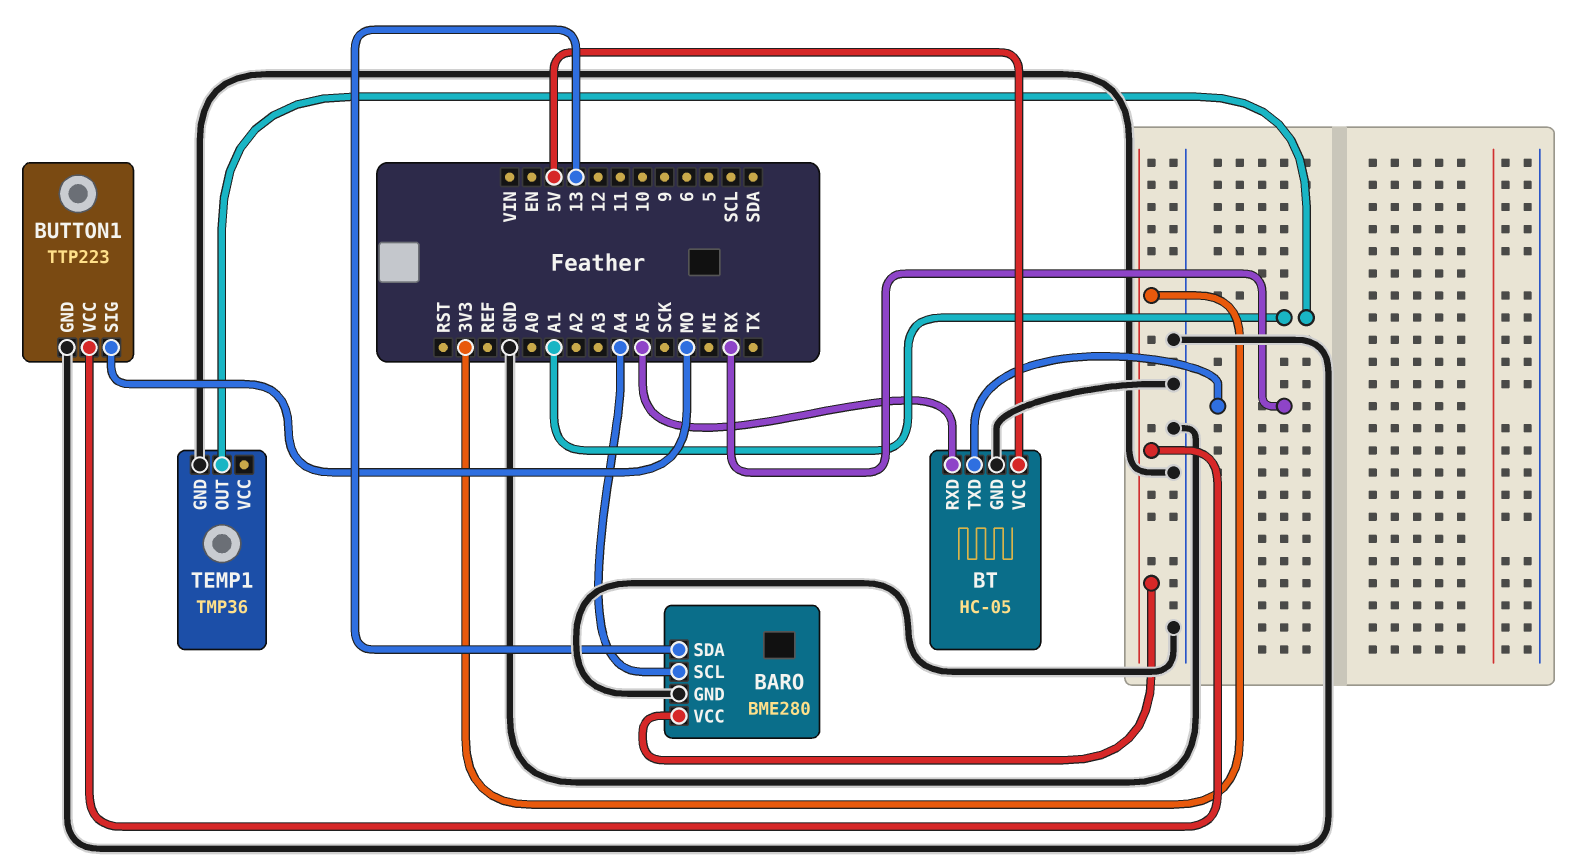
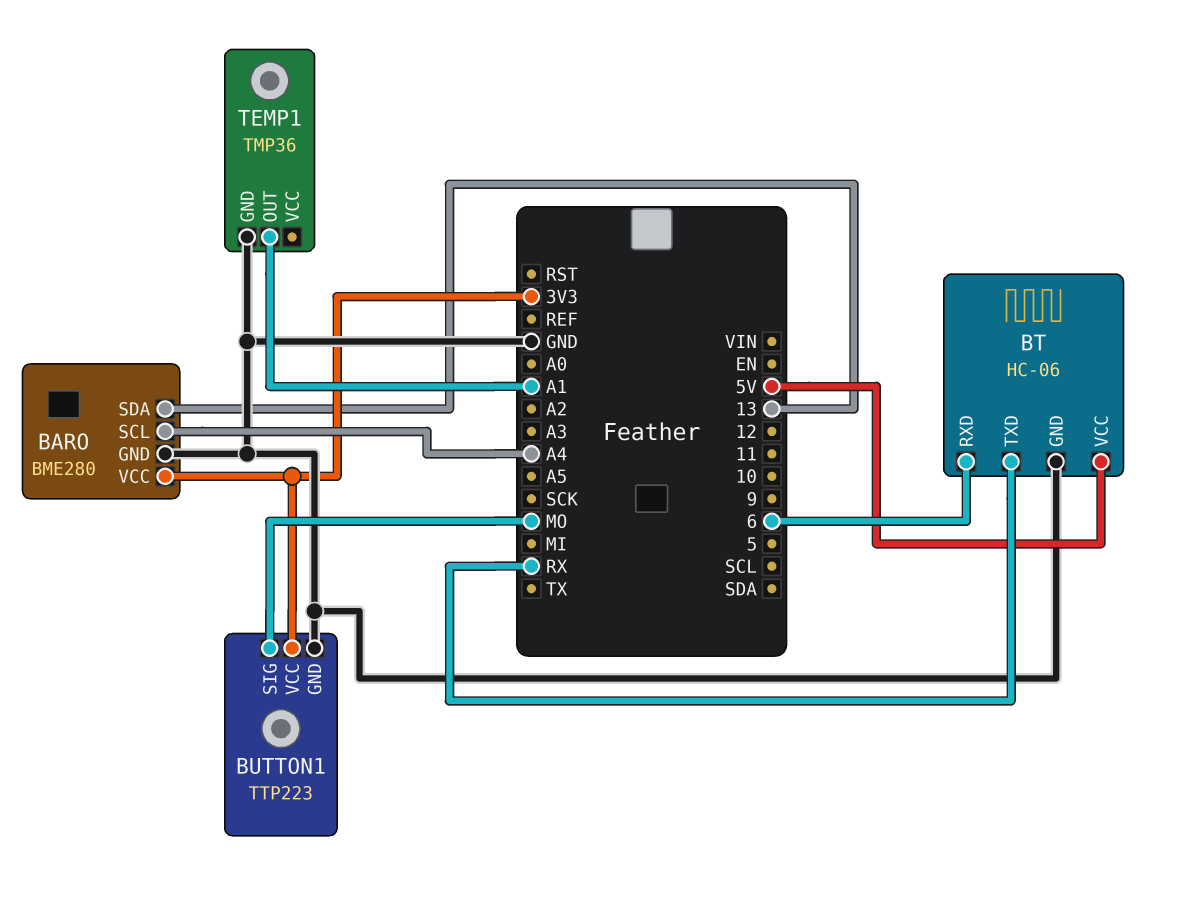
BT: HC-05 -> HC-06
BT pin RXD: A5 -> 6

